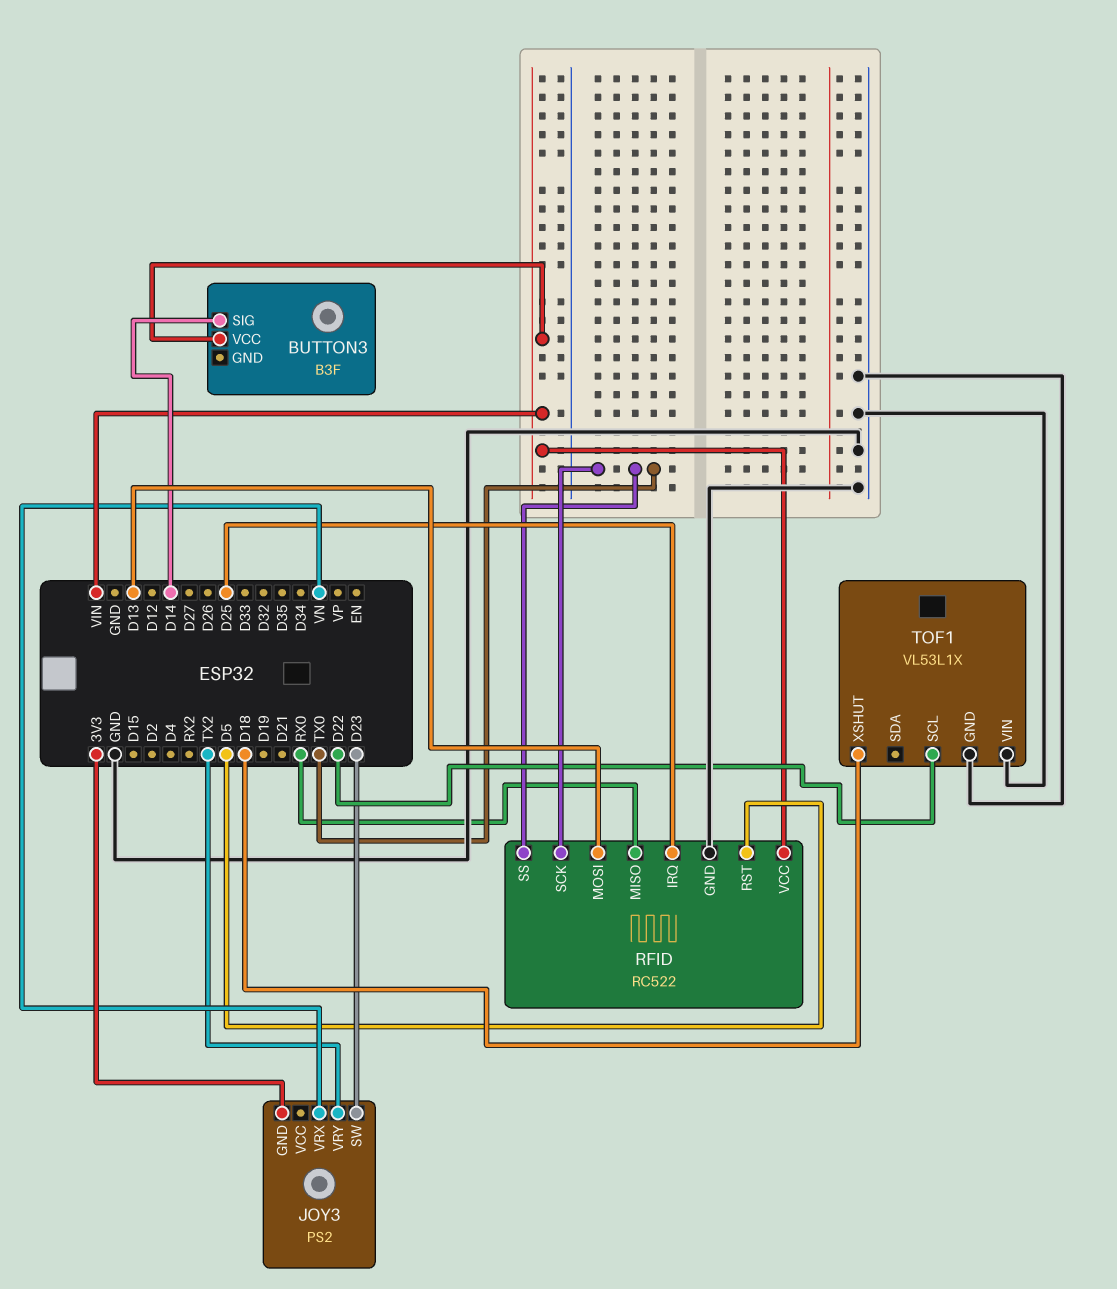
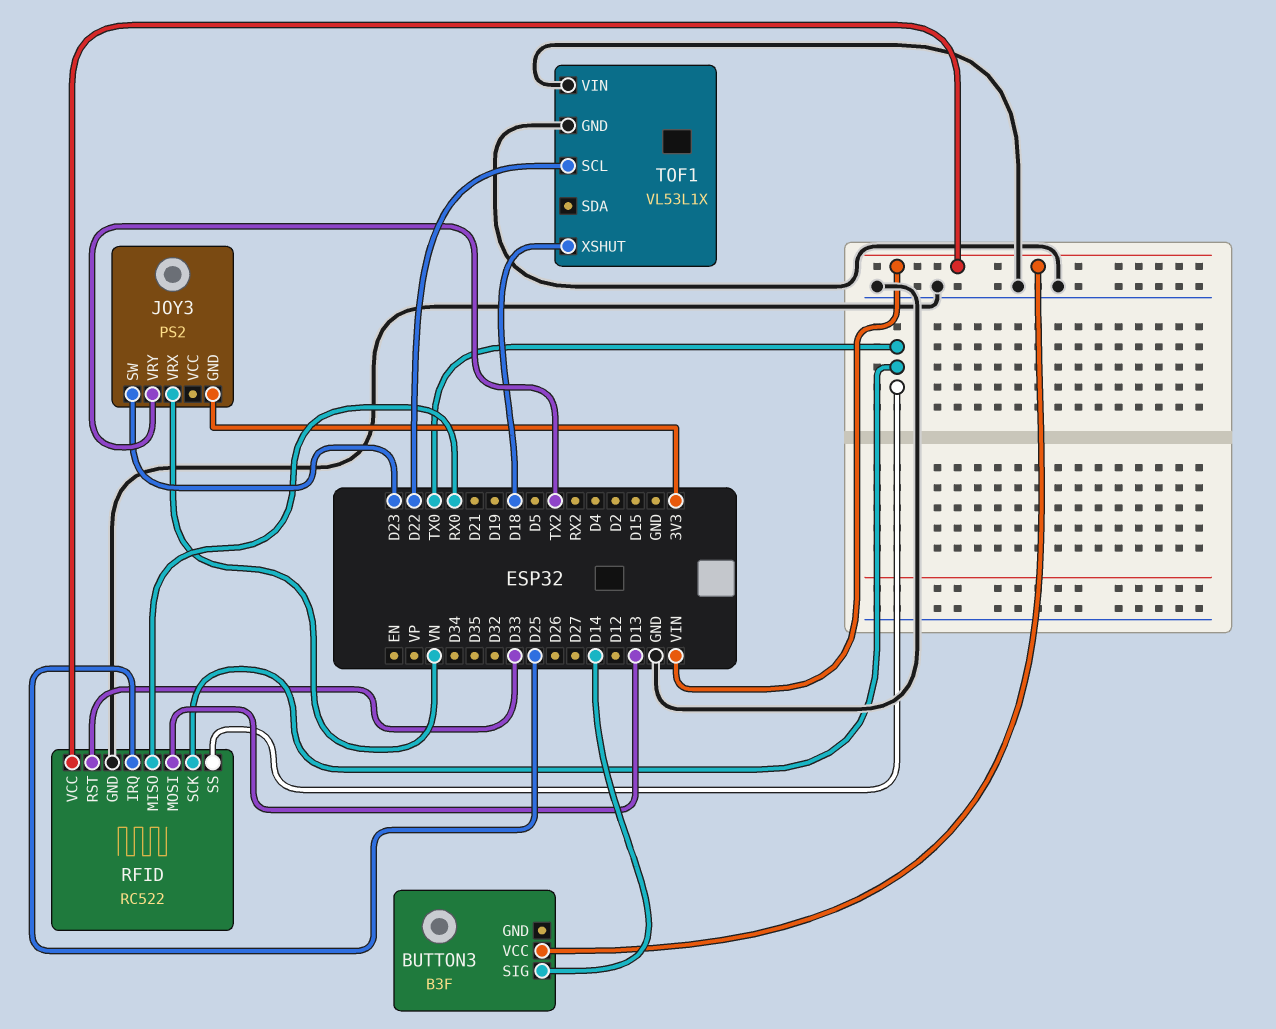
RFID pin RST: D5 -> D33

